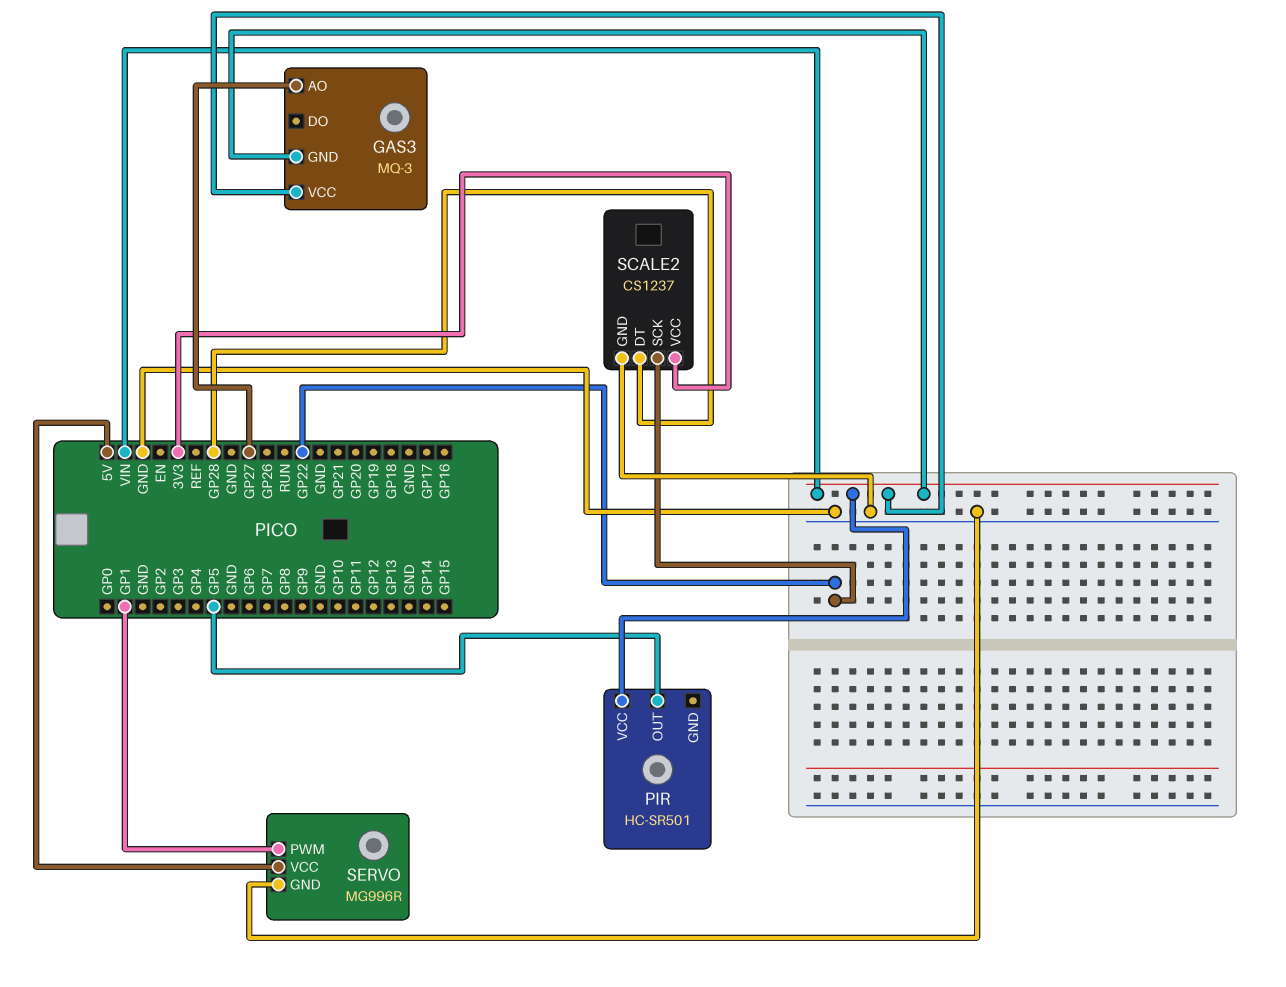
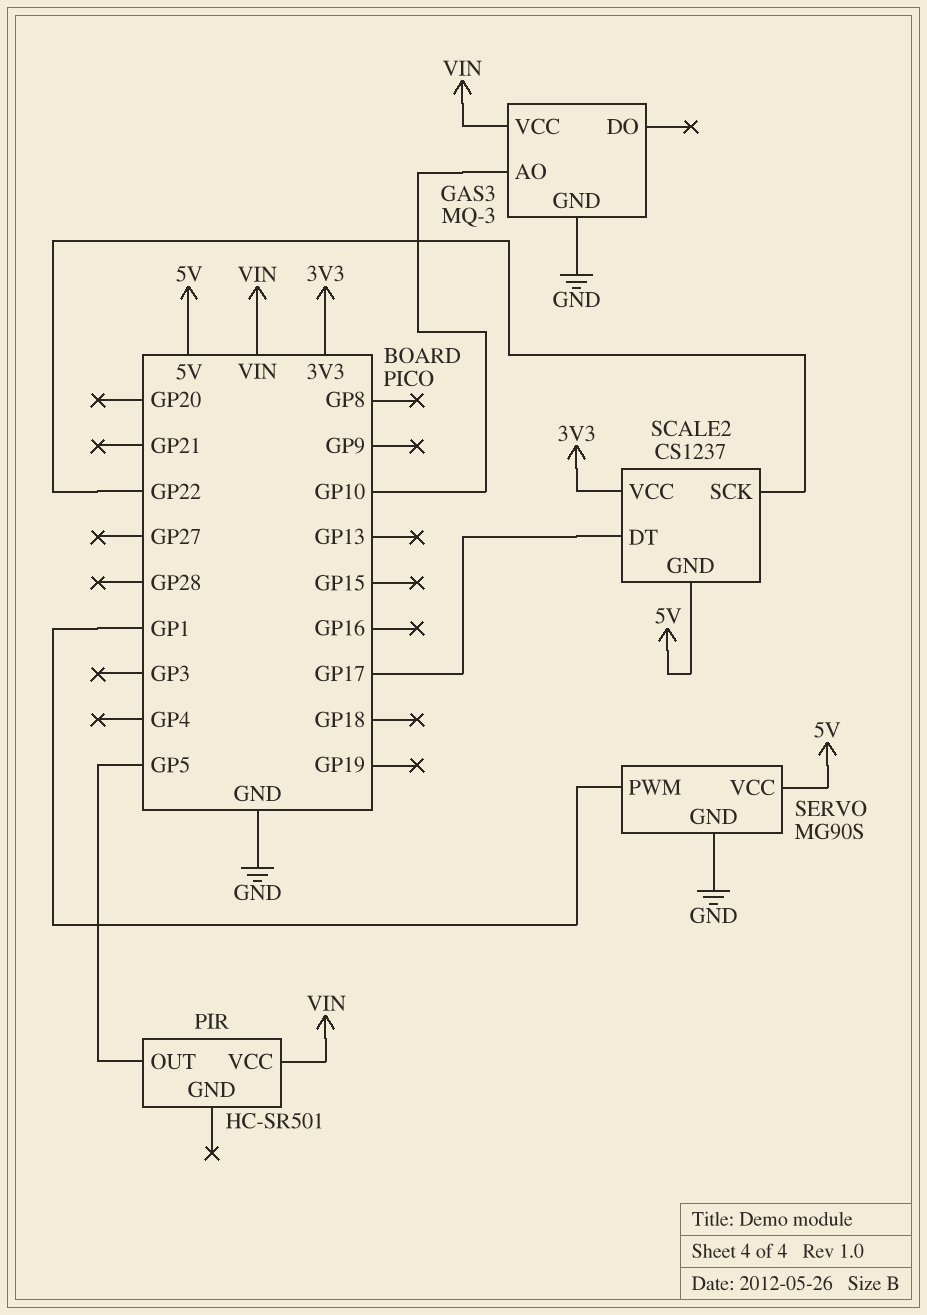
GAS3 pin AO: GP27 -> GP10
GAS3 pin GND: VIN -> GND
SCALE2 pin DT: GP28 -> GP17
SCALE2 pin GND: GND -> 5V
SERVO: MG996R -> MG90S

